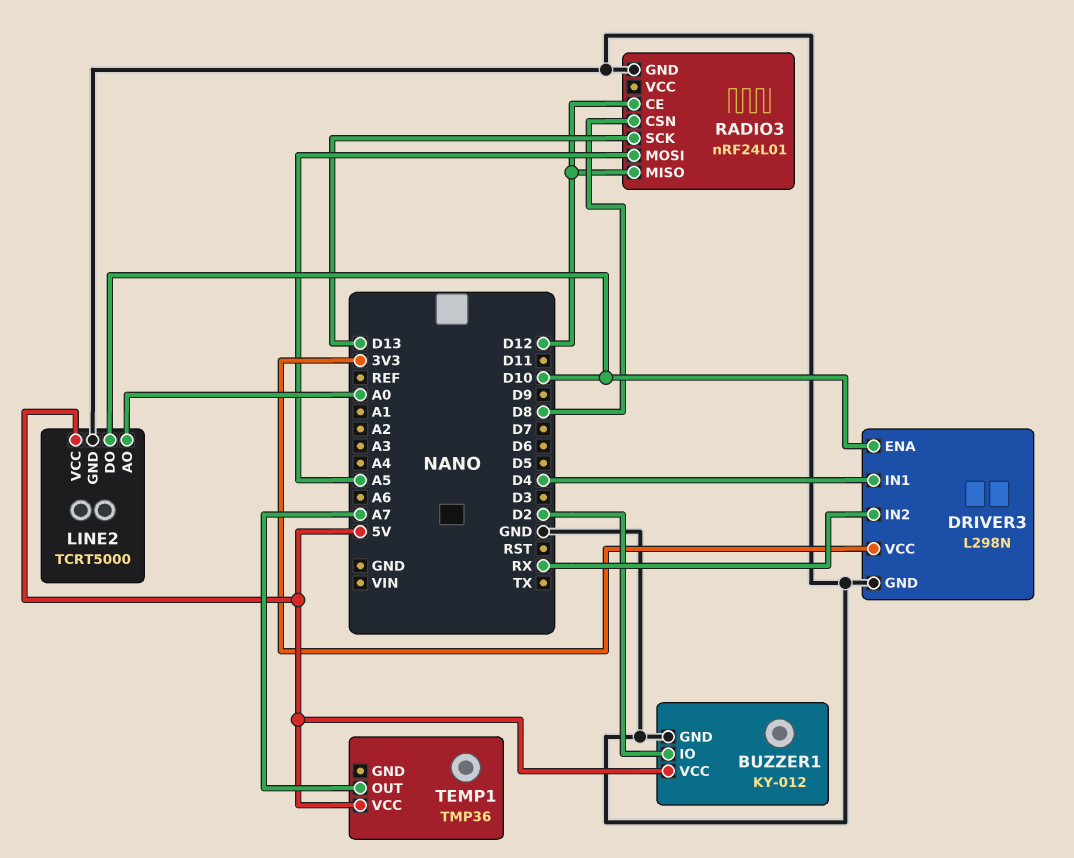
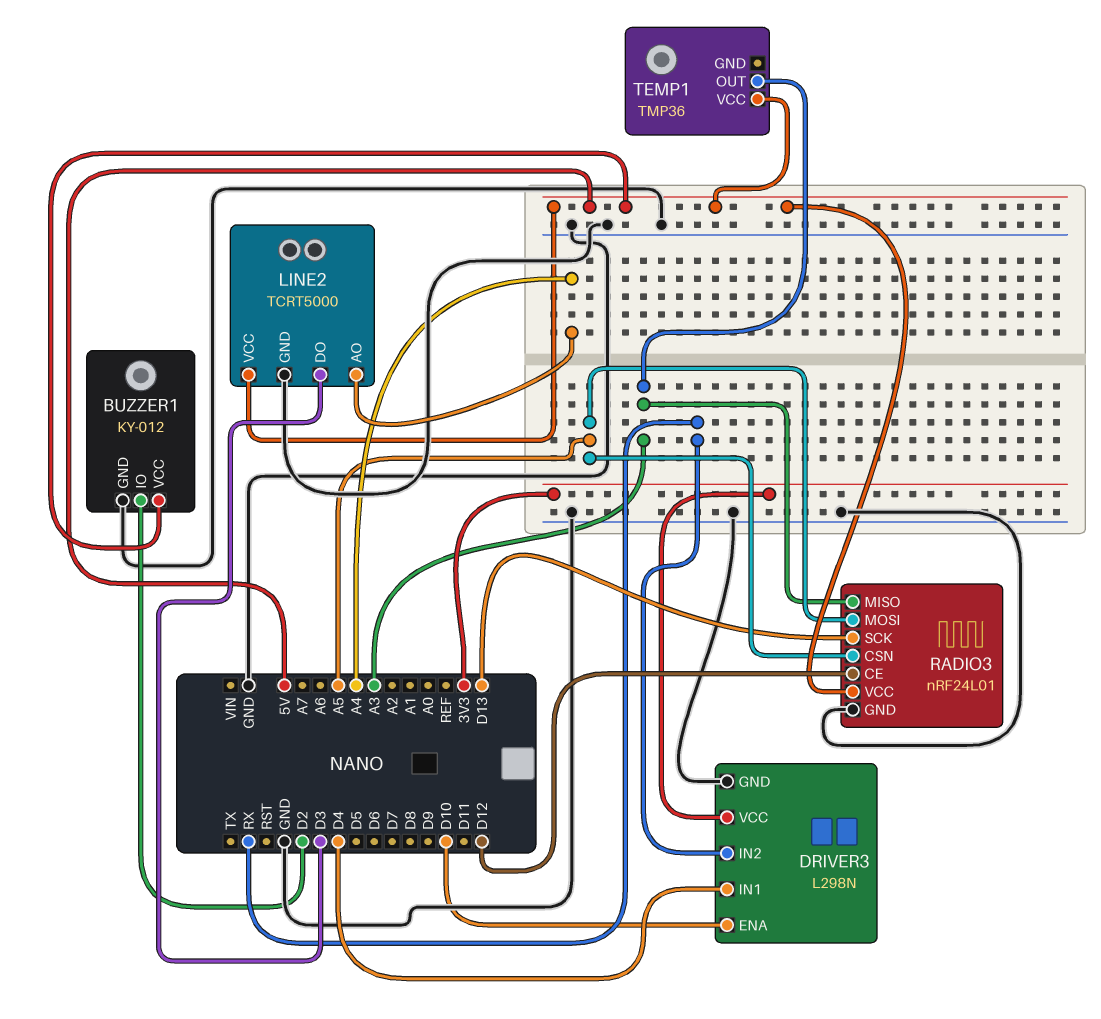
LINE2 pin AO: A0 -> A4
LINE2 pin DO: D10 -> D3
RADIO3 pin CSN: D8 -> A5
RADIO3 pin MISO: D12 -> A3
RADIO3 pin VCC: none -> 5V
TEMP1 pin OUT: A7 -> A3

